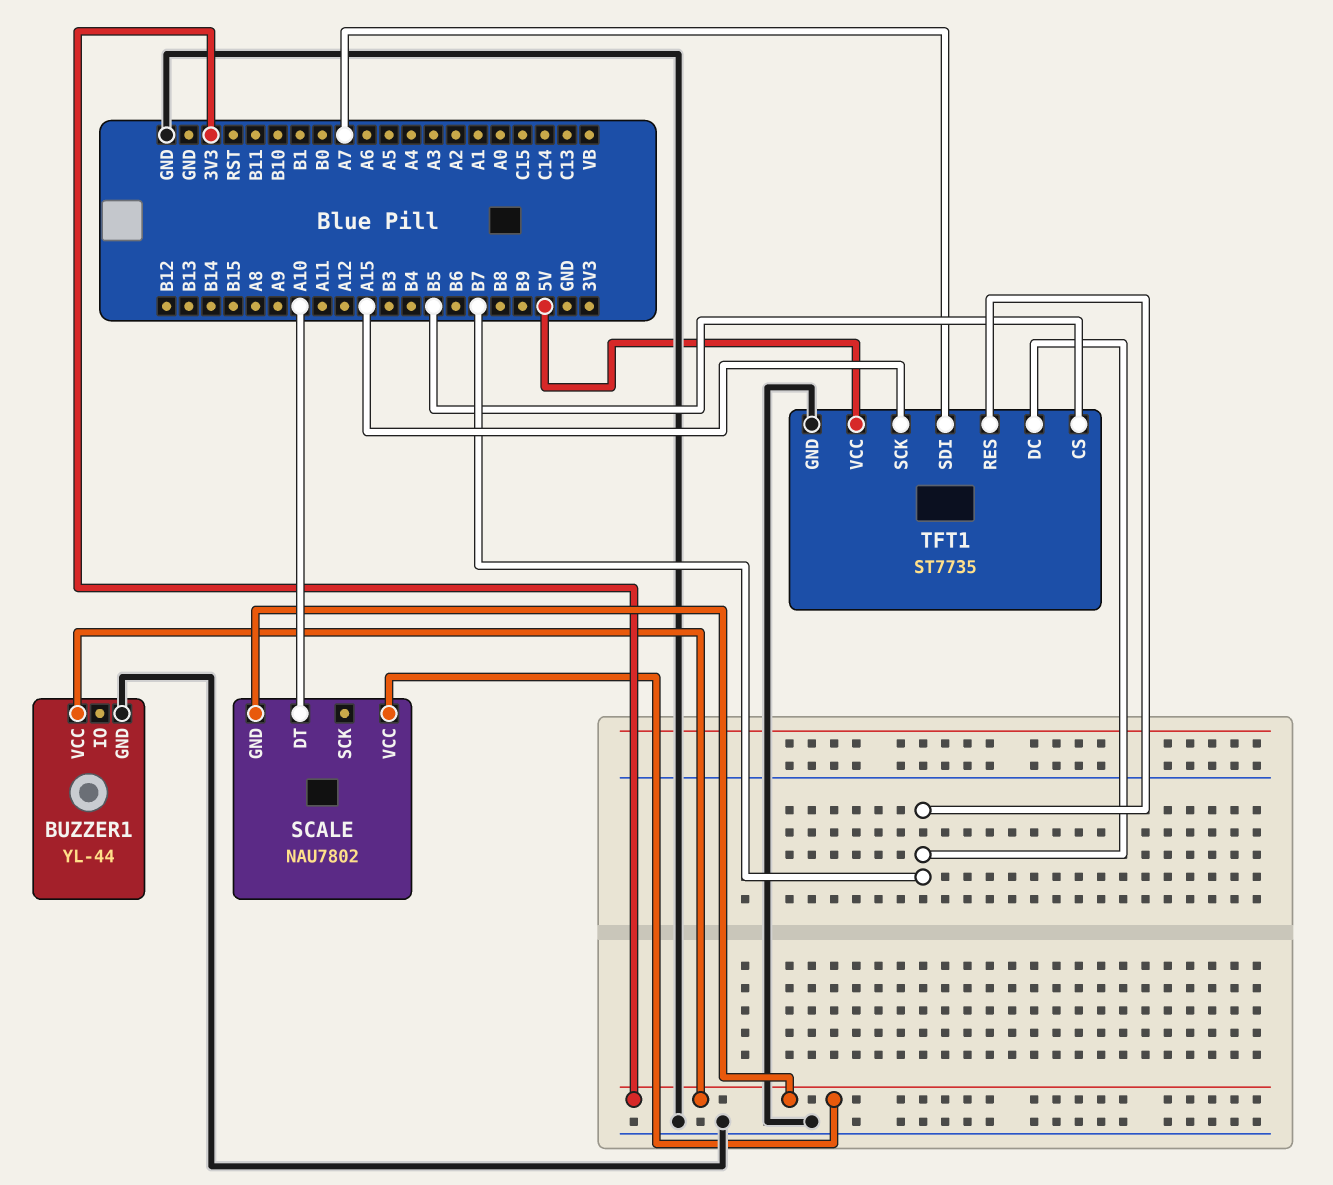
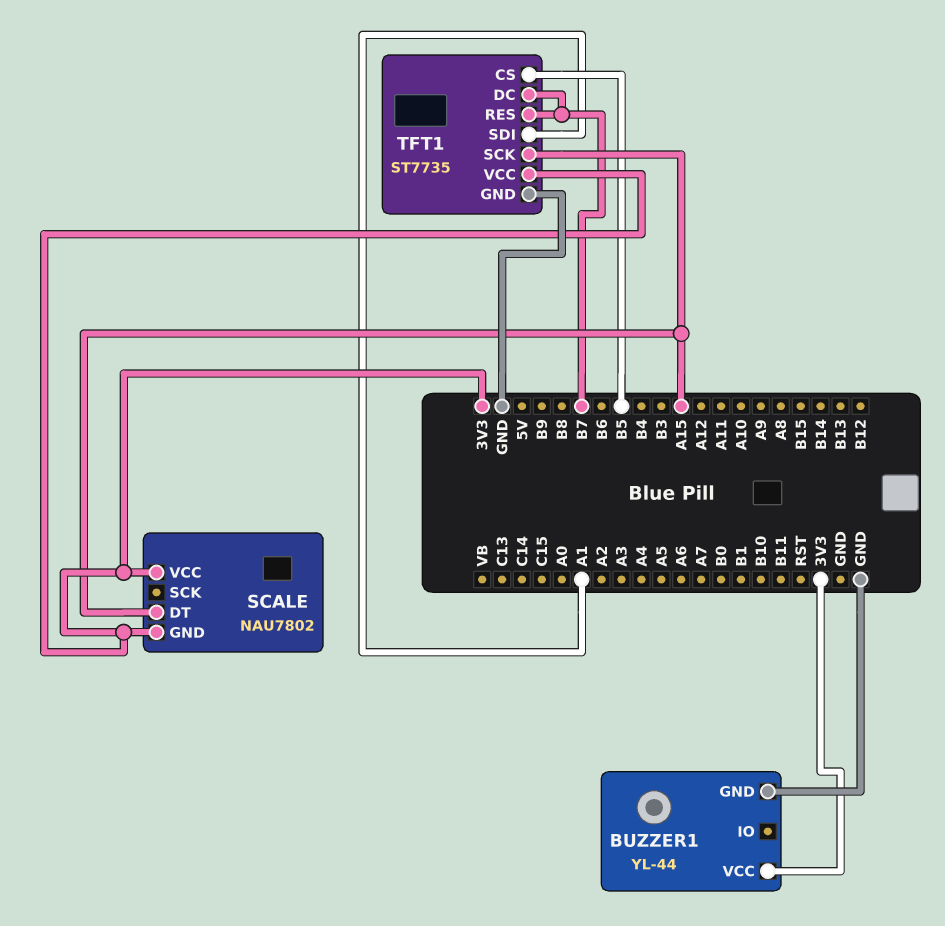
SCALE pin DT: A10 -> A15
TFT1 pin SDI: A7 -> A1
TFT1 pin VCC: 5V -> 3V3

